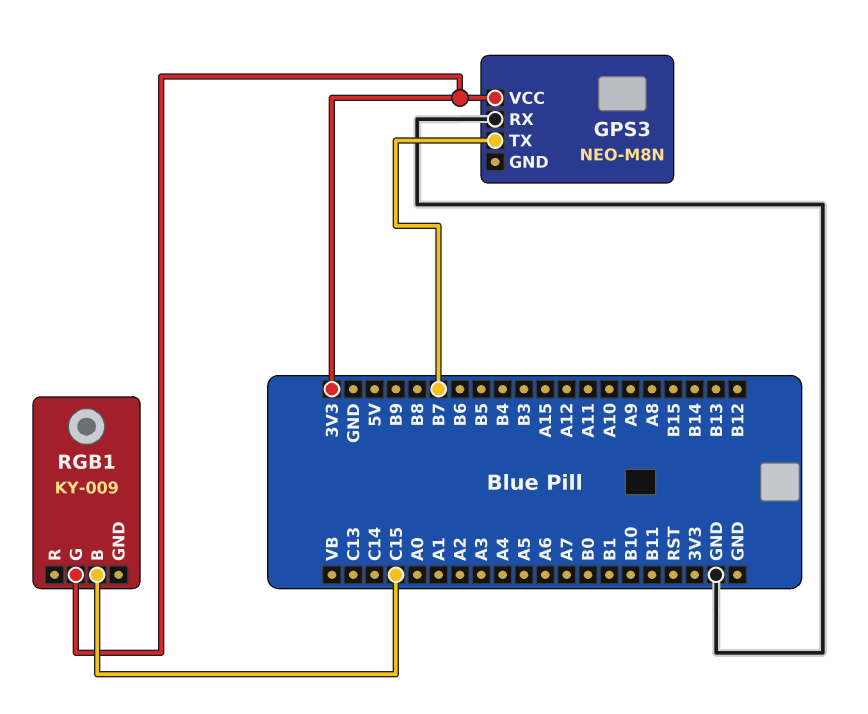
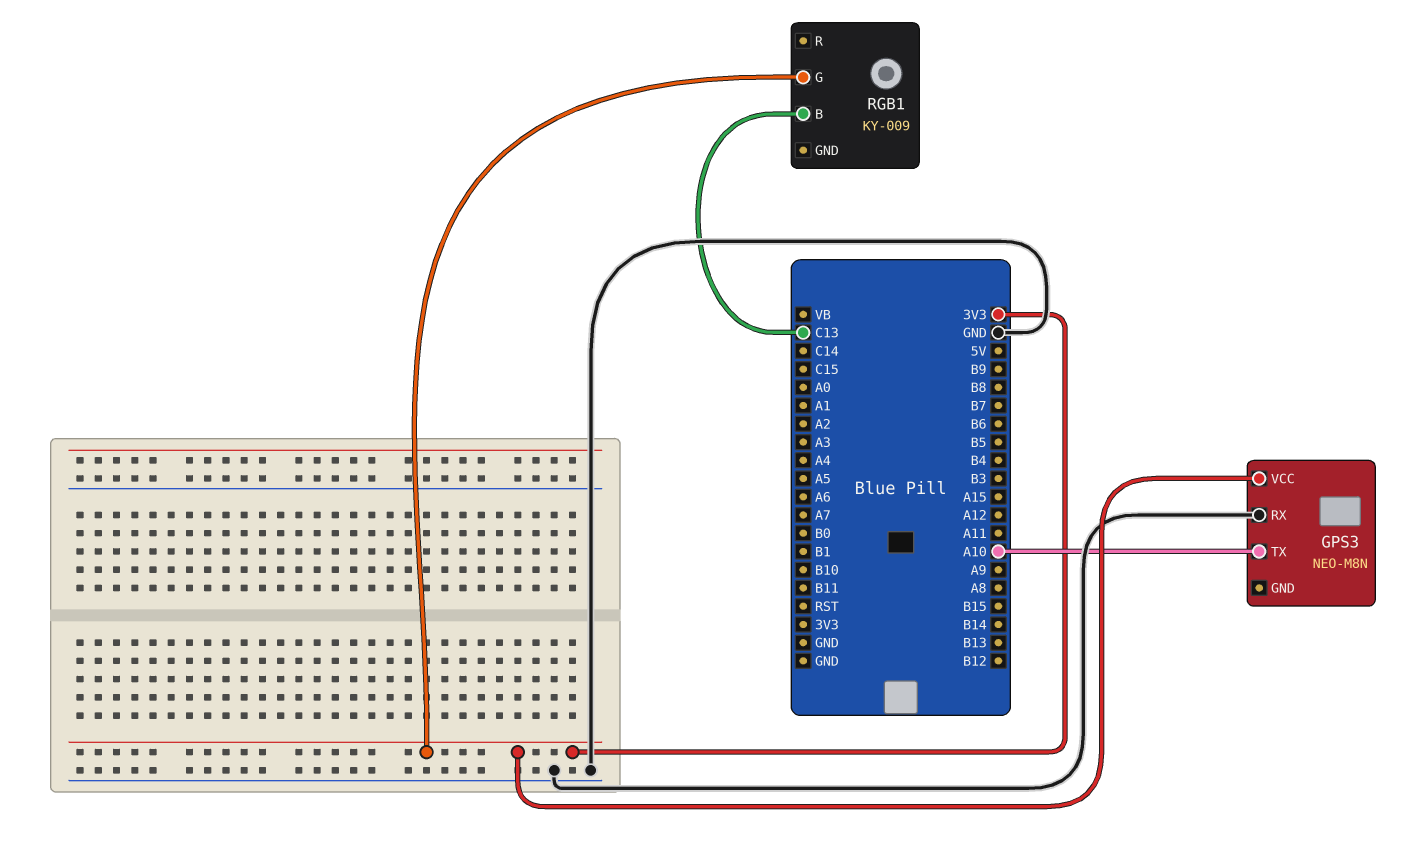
GPS3 pin TX: B7 -> A10
RGB1 pin B: C15 -> C13

